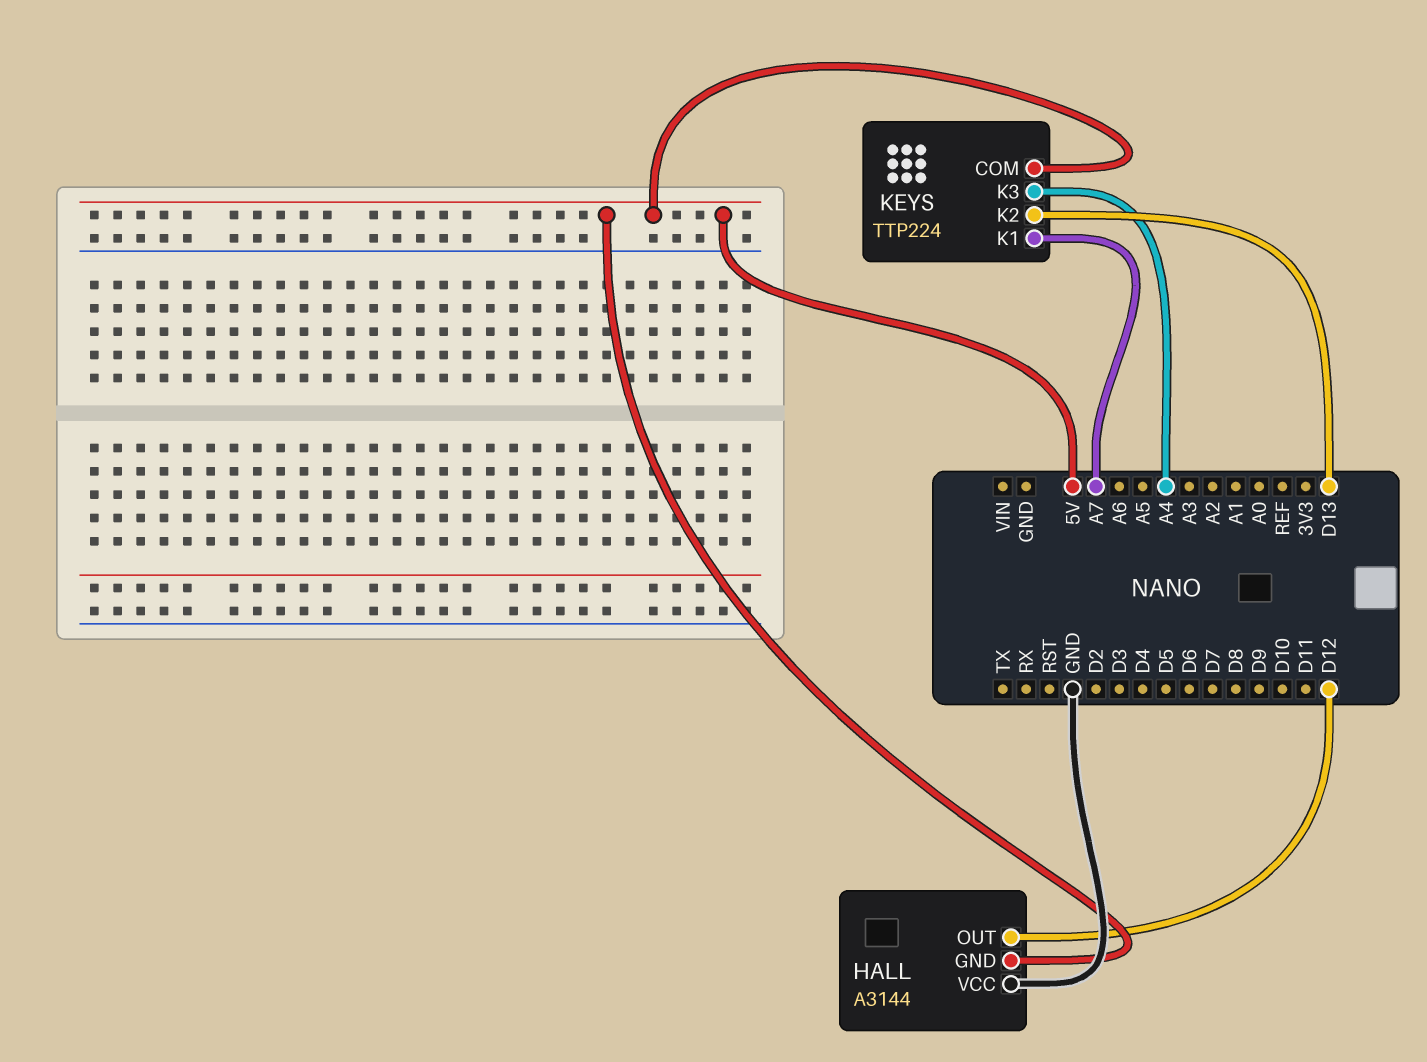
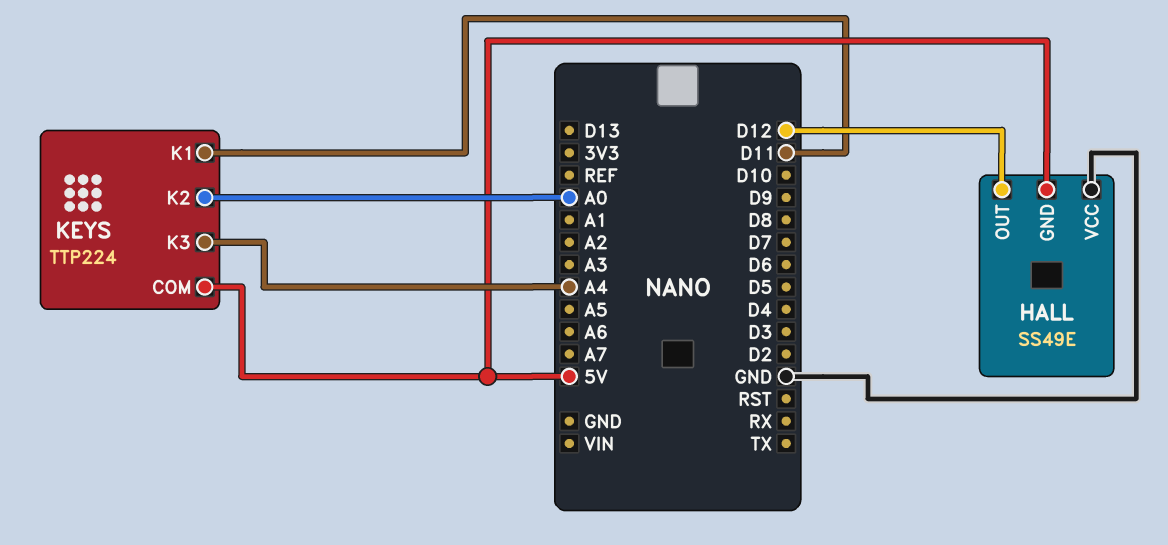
HALL: A3144 -> SS49E
KEYS pin K1: A7 -> D11
KEYS pin K2: D13 -> A0

